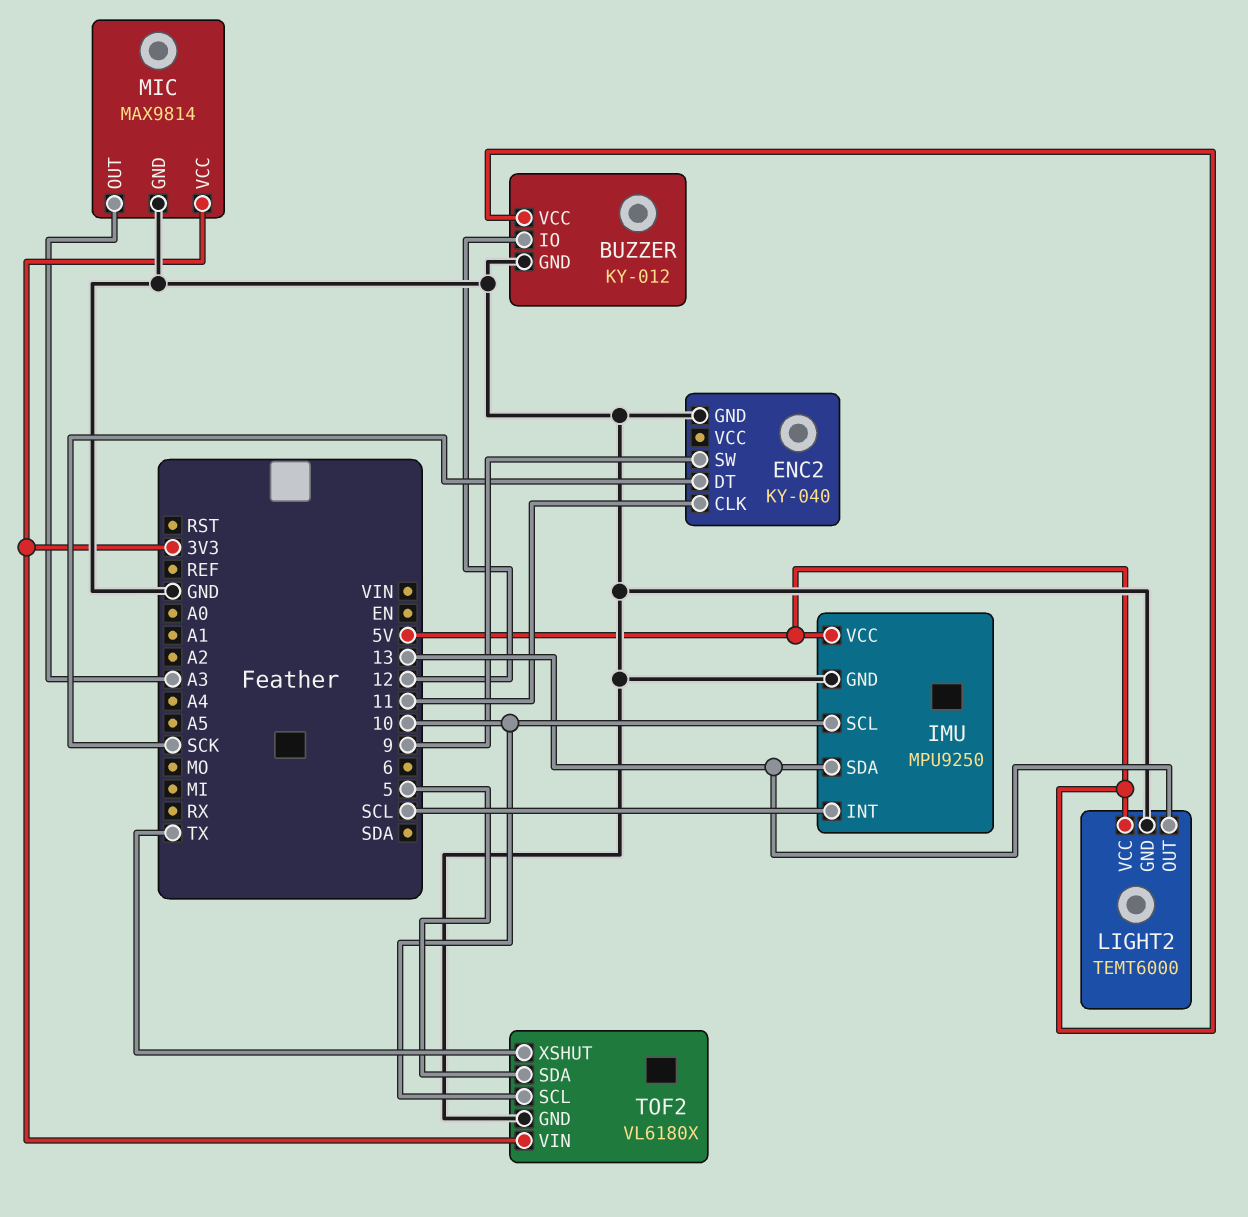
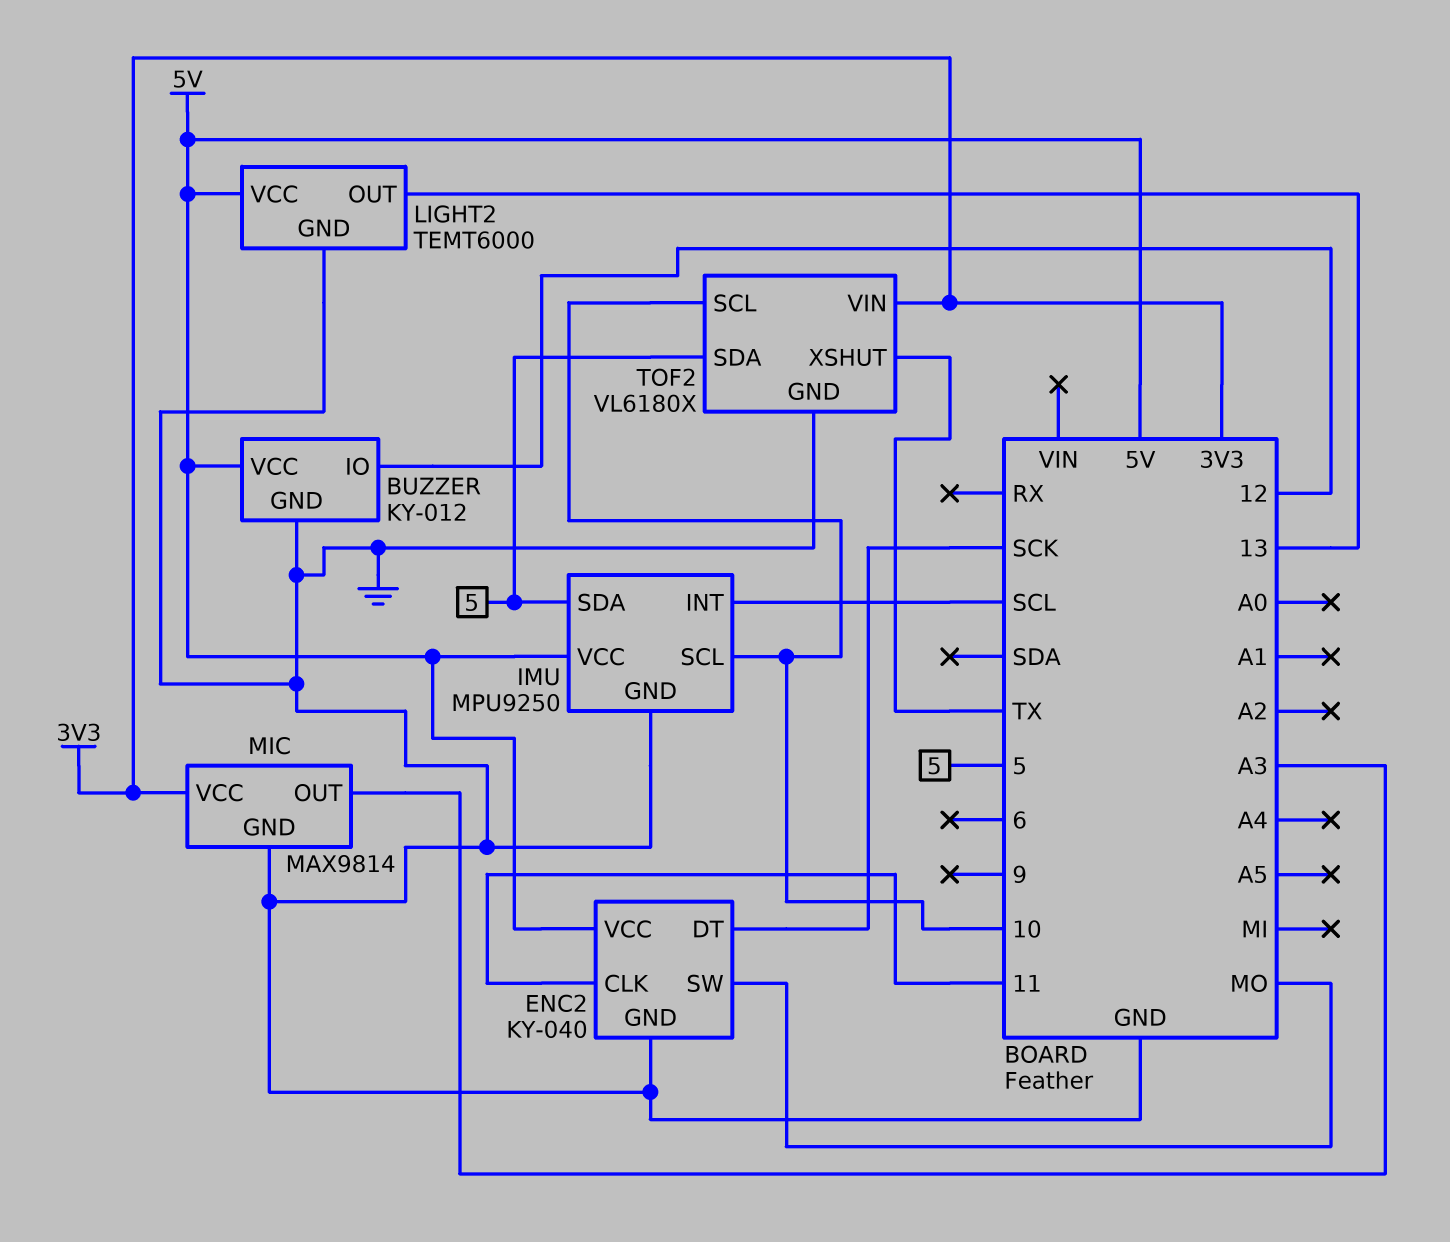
ENC2 pin SW: 9 -> MO
ENC2 pin VCC: none -> 5V
IMU pin SDA: 13 -> 5

